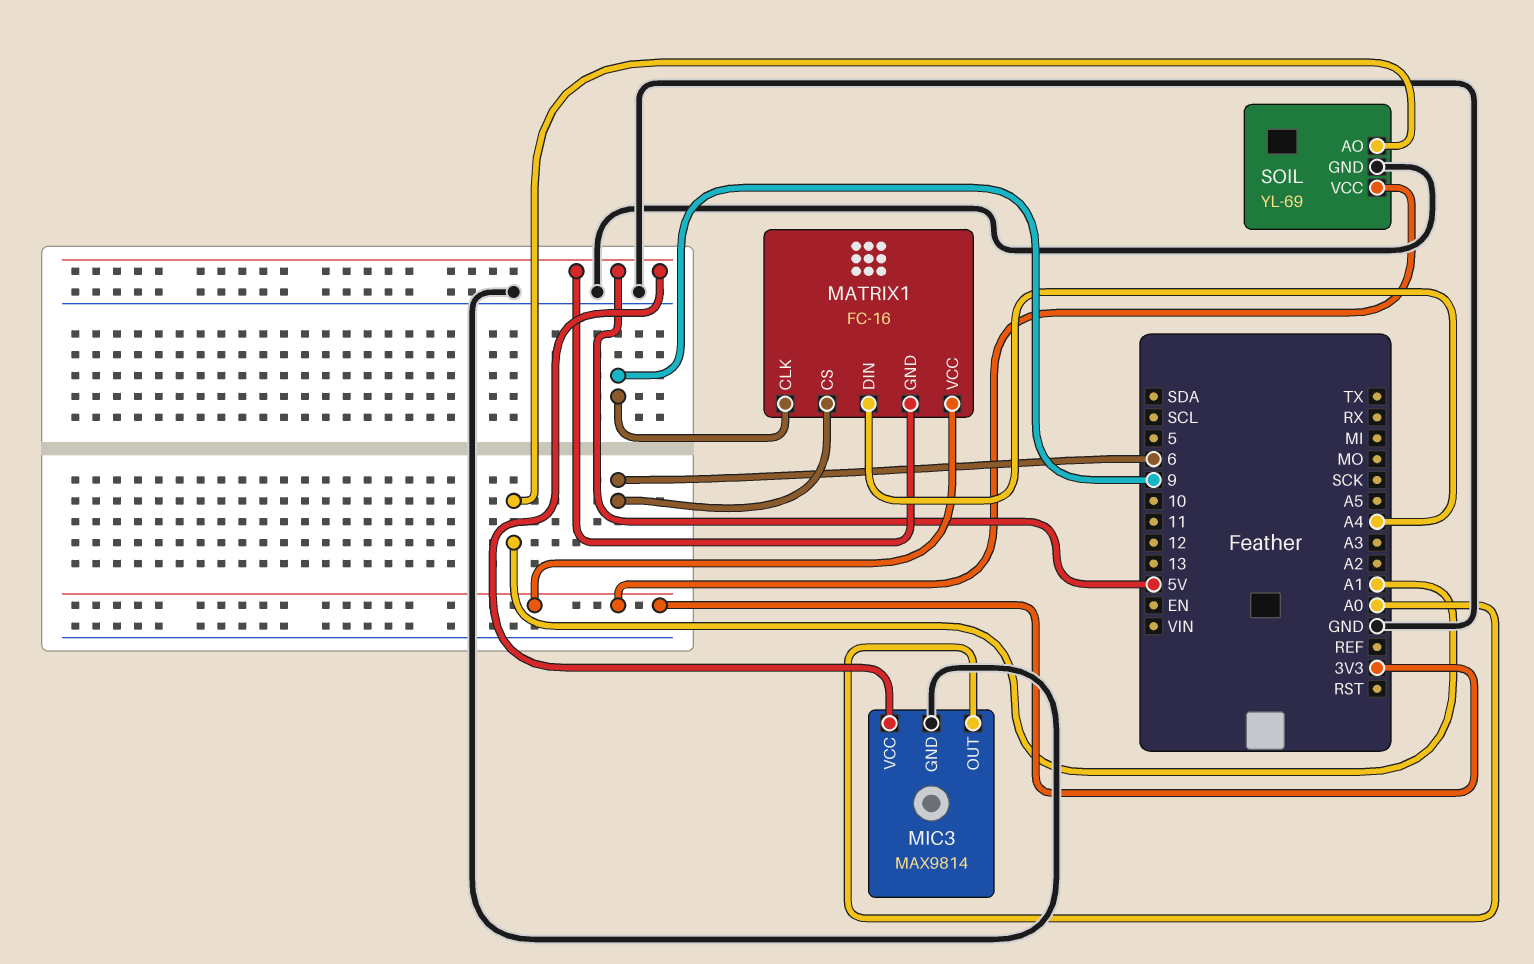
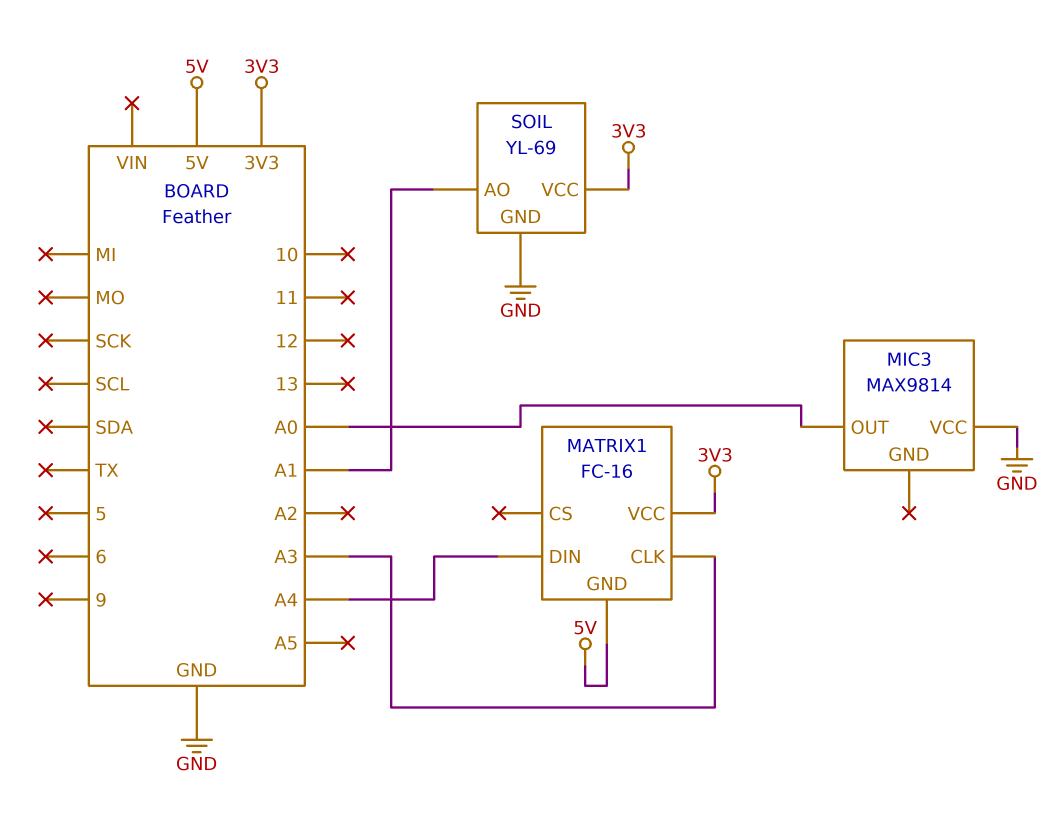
MATRIX1 pin CLK: 9 -> A3
MATRIX1 pin CS: 6 -> none
MIC3 pin GND: GND -> none
MIC3 pin VCC: 5V -> GND

